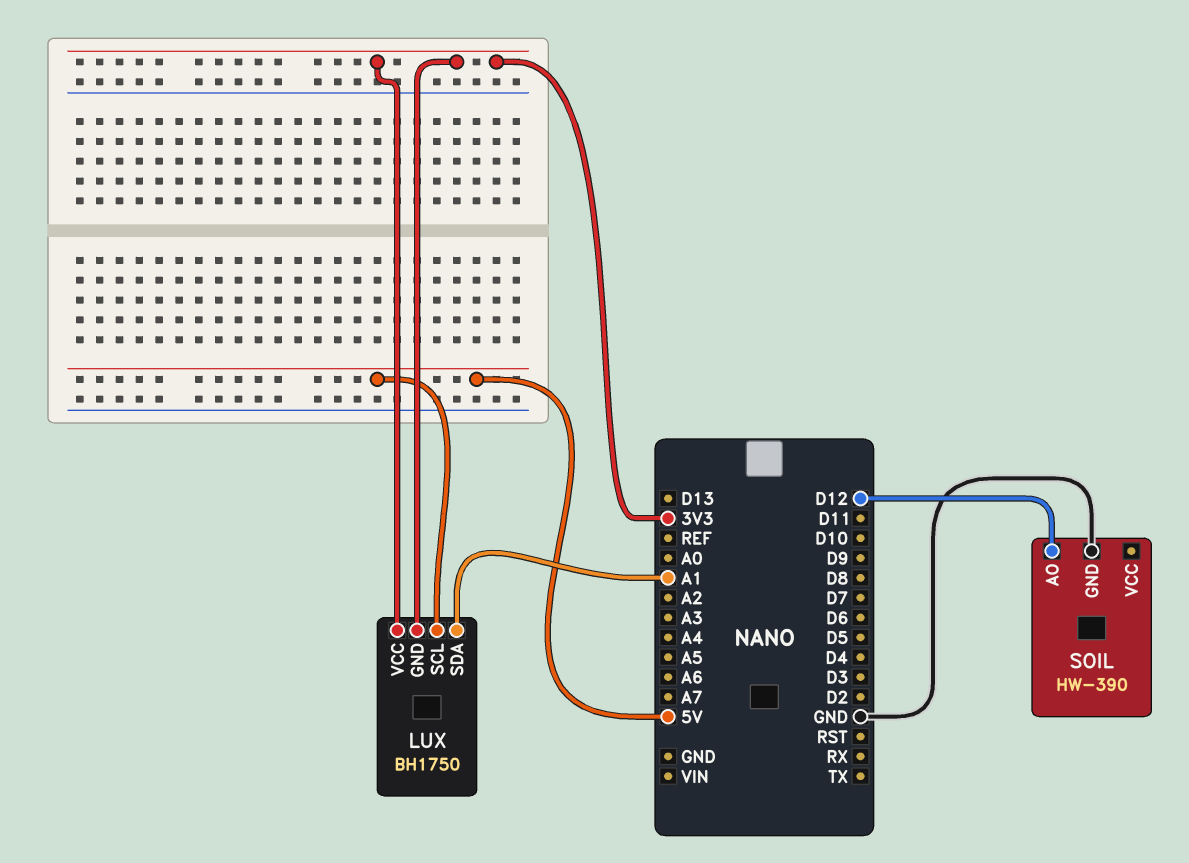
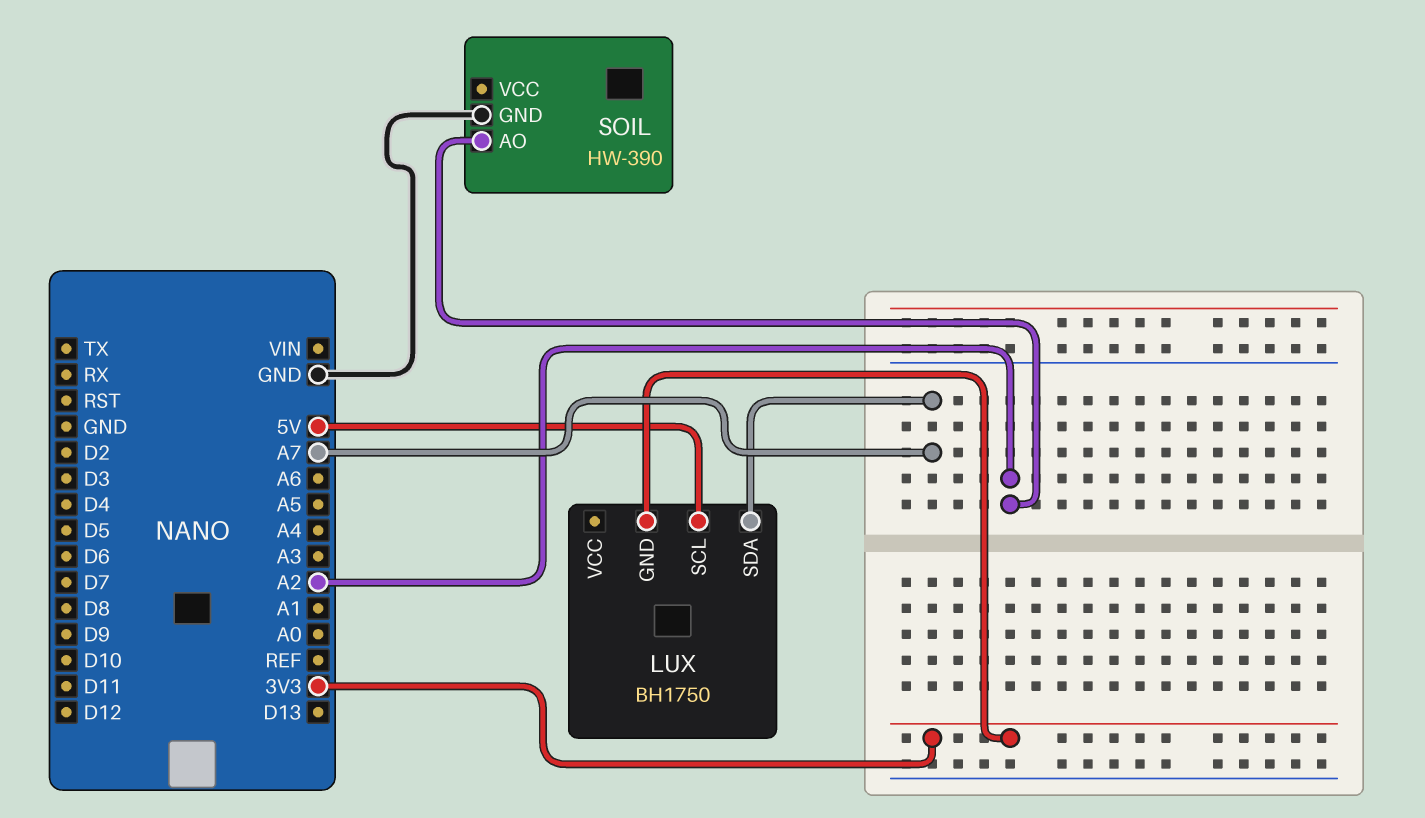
LUX pin SDA: A1 -> A7
LUX pin VCC: 3V3 -> none
SOIL pin AO: D12 -> A2

